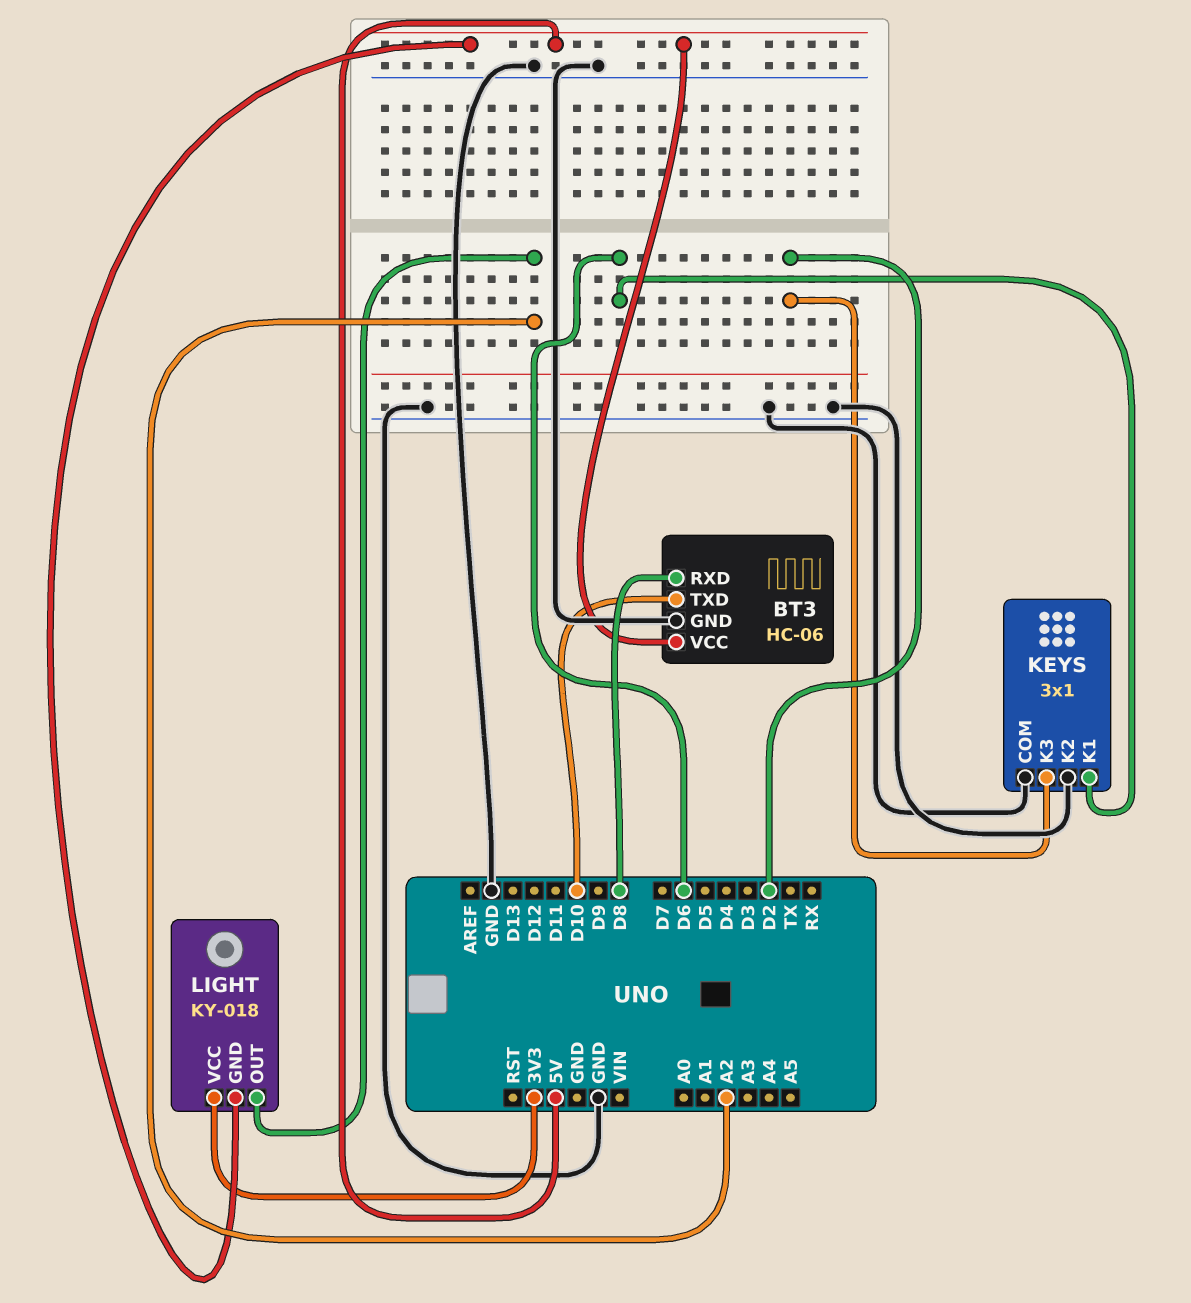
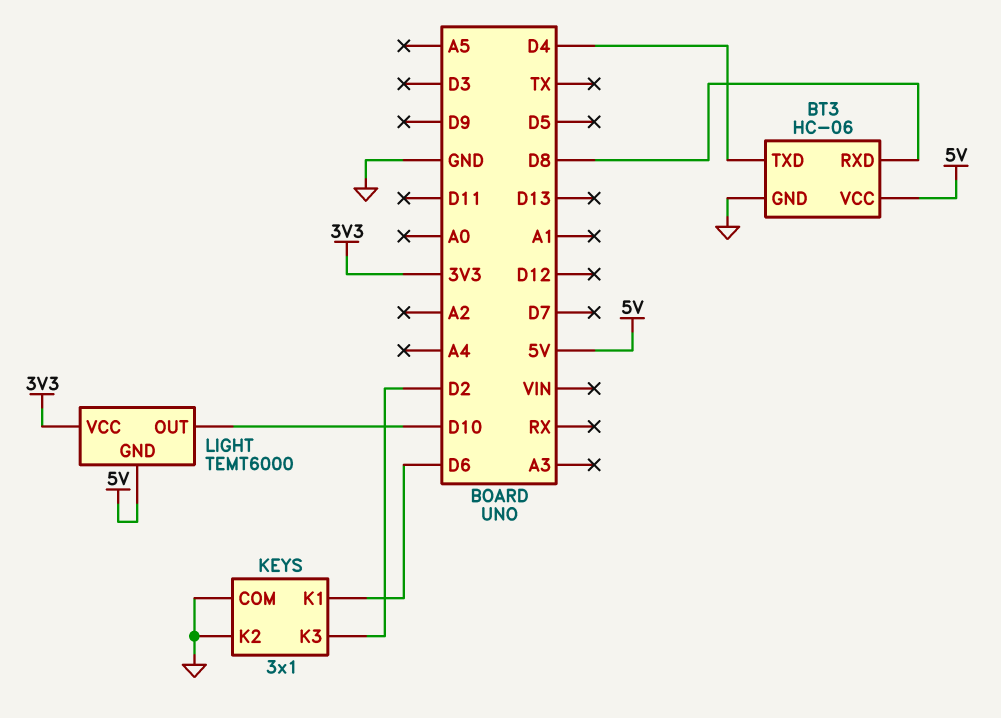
BT3 pin TXD: D10 -> D4
LIGHT: KY-018 -> TEMT6000
LIGHT pin OUT: A2 -> D10

